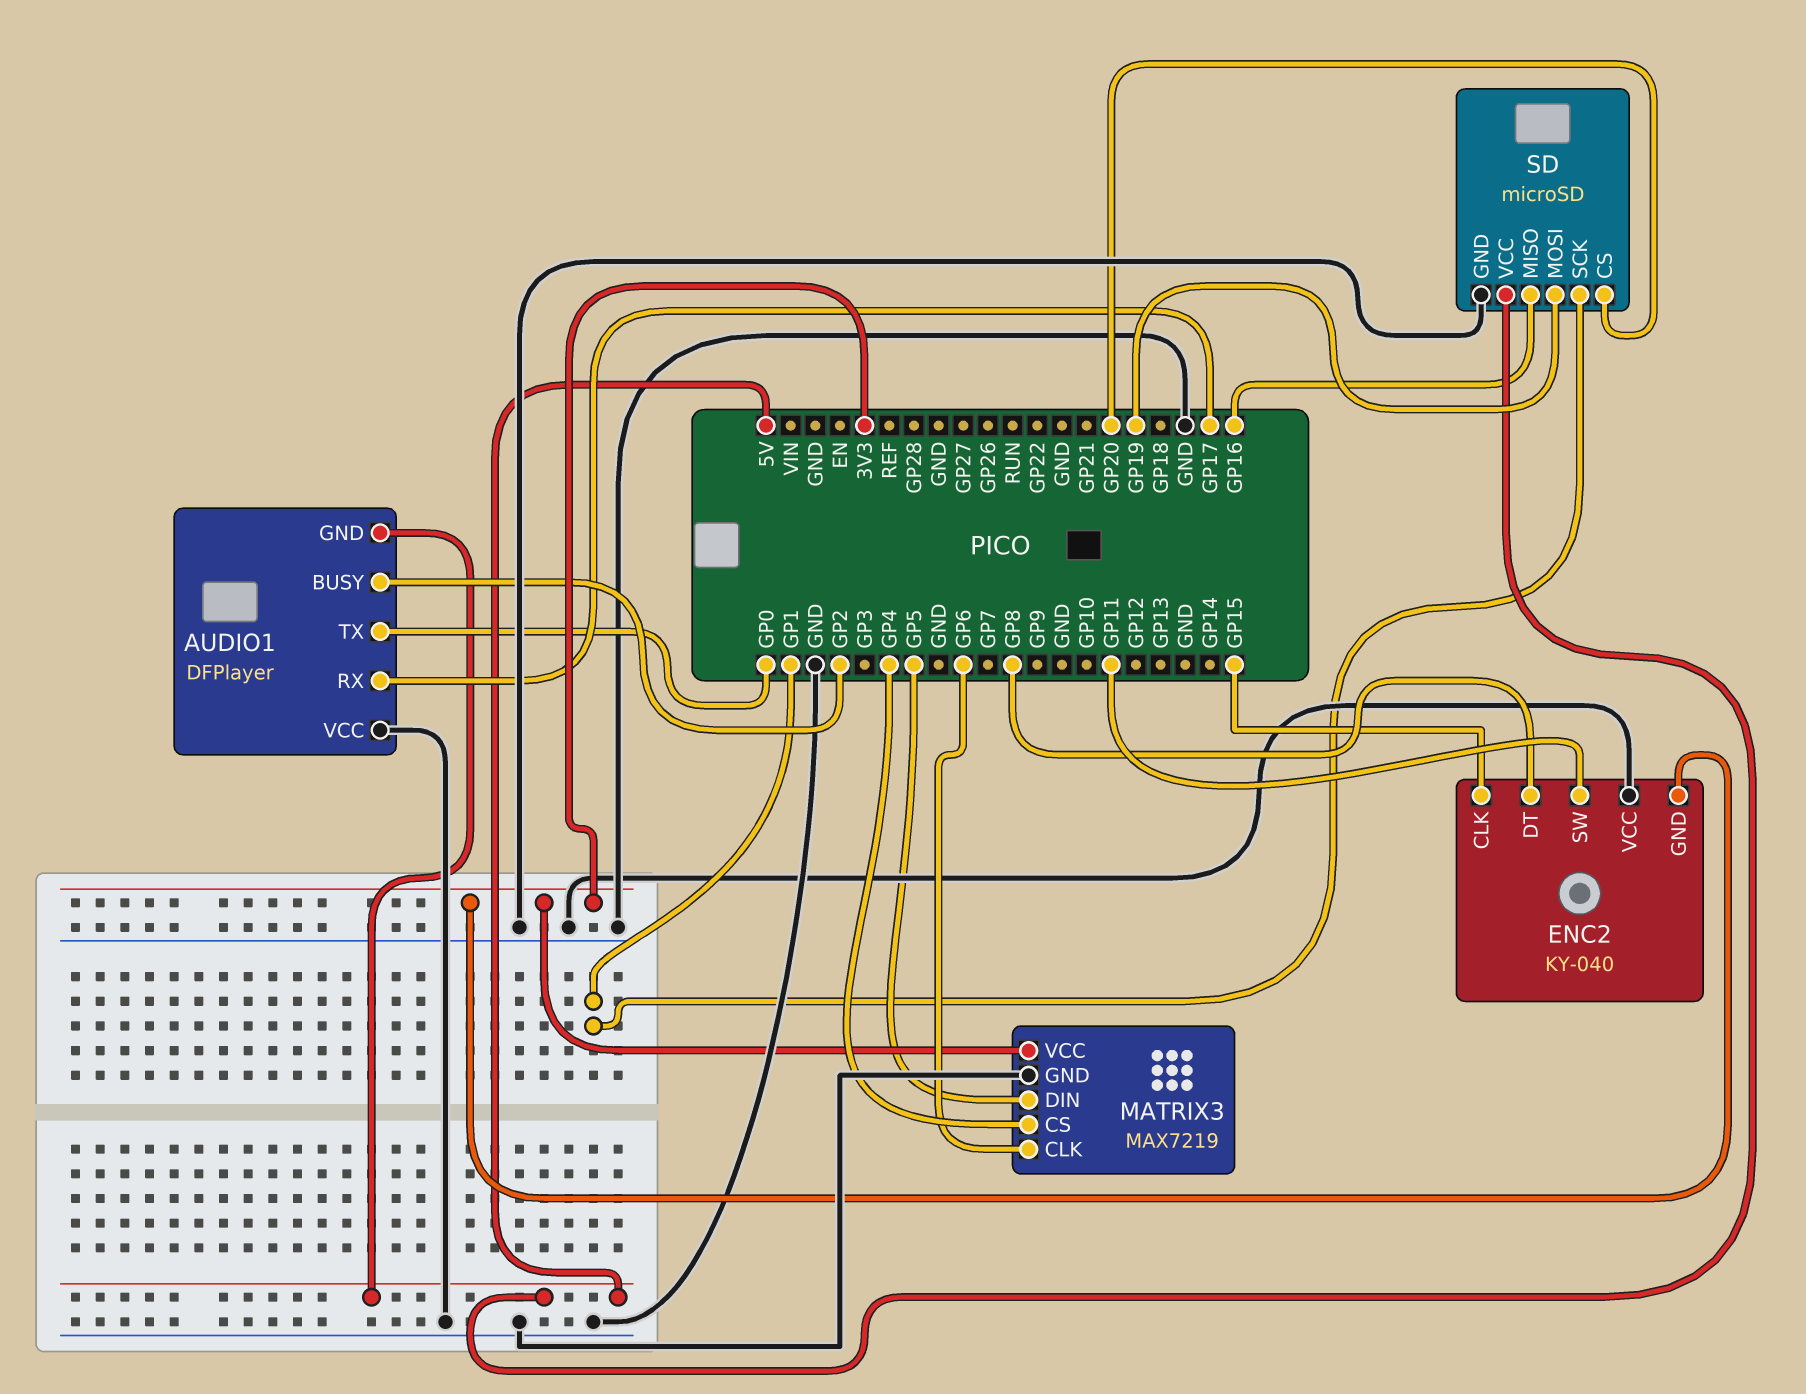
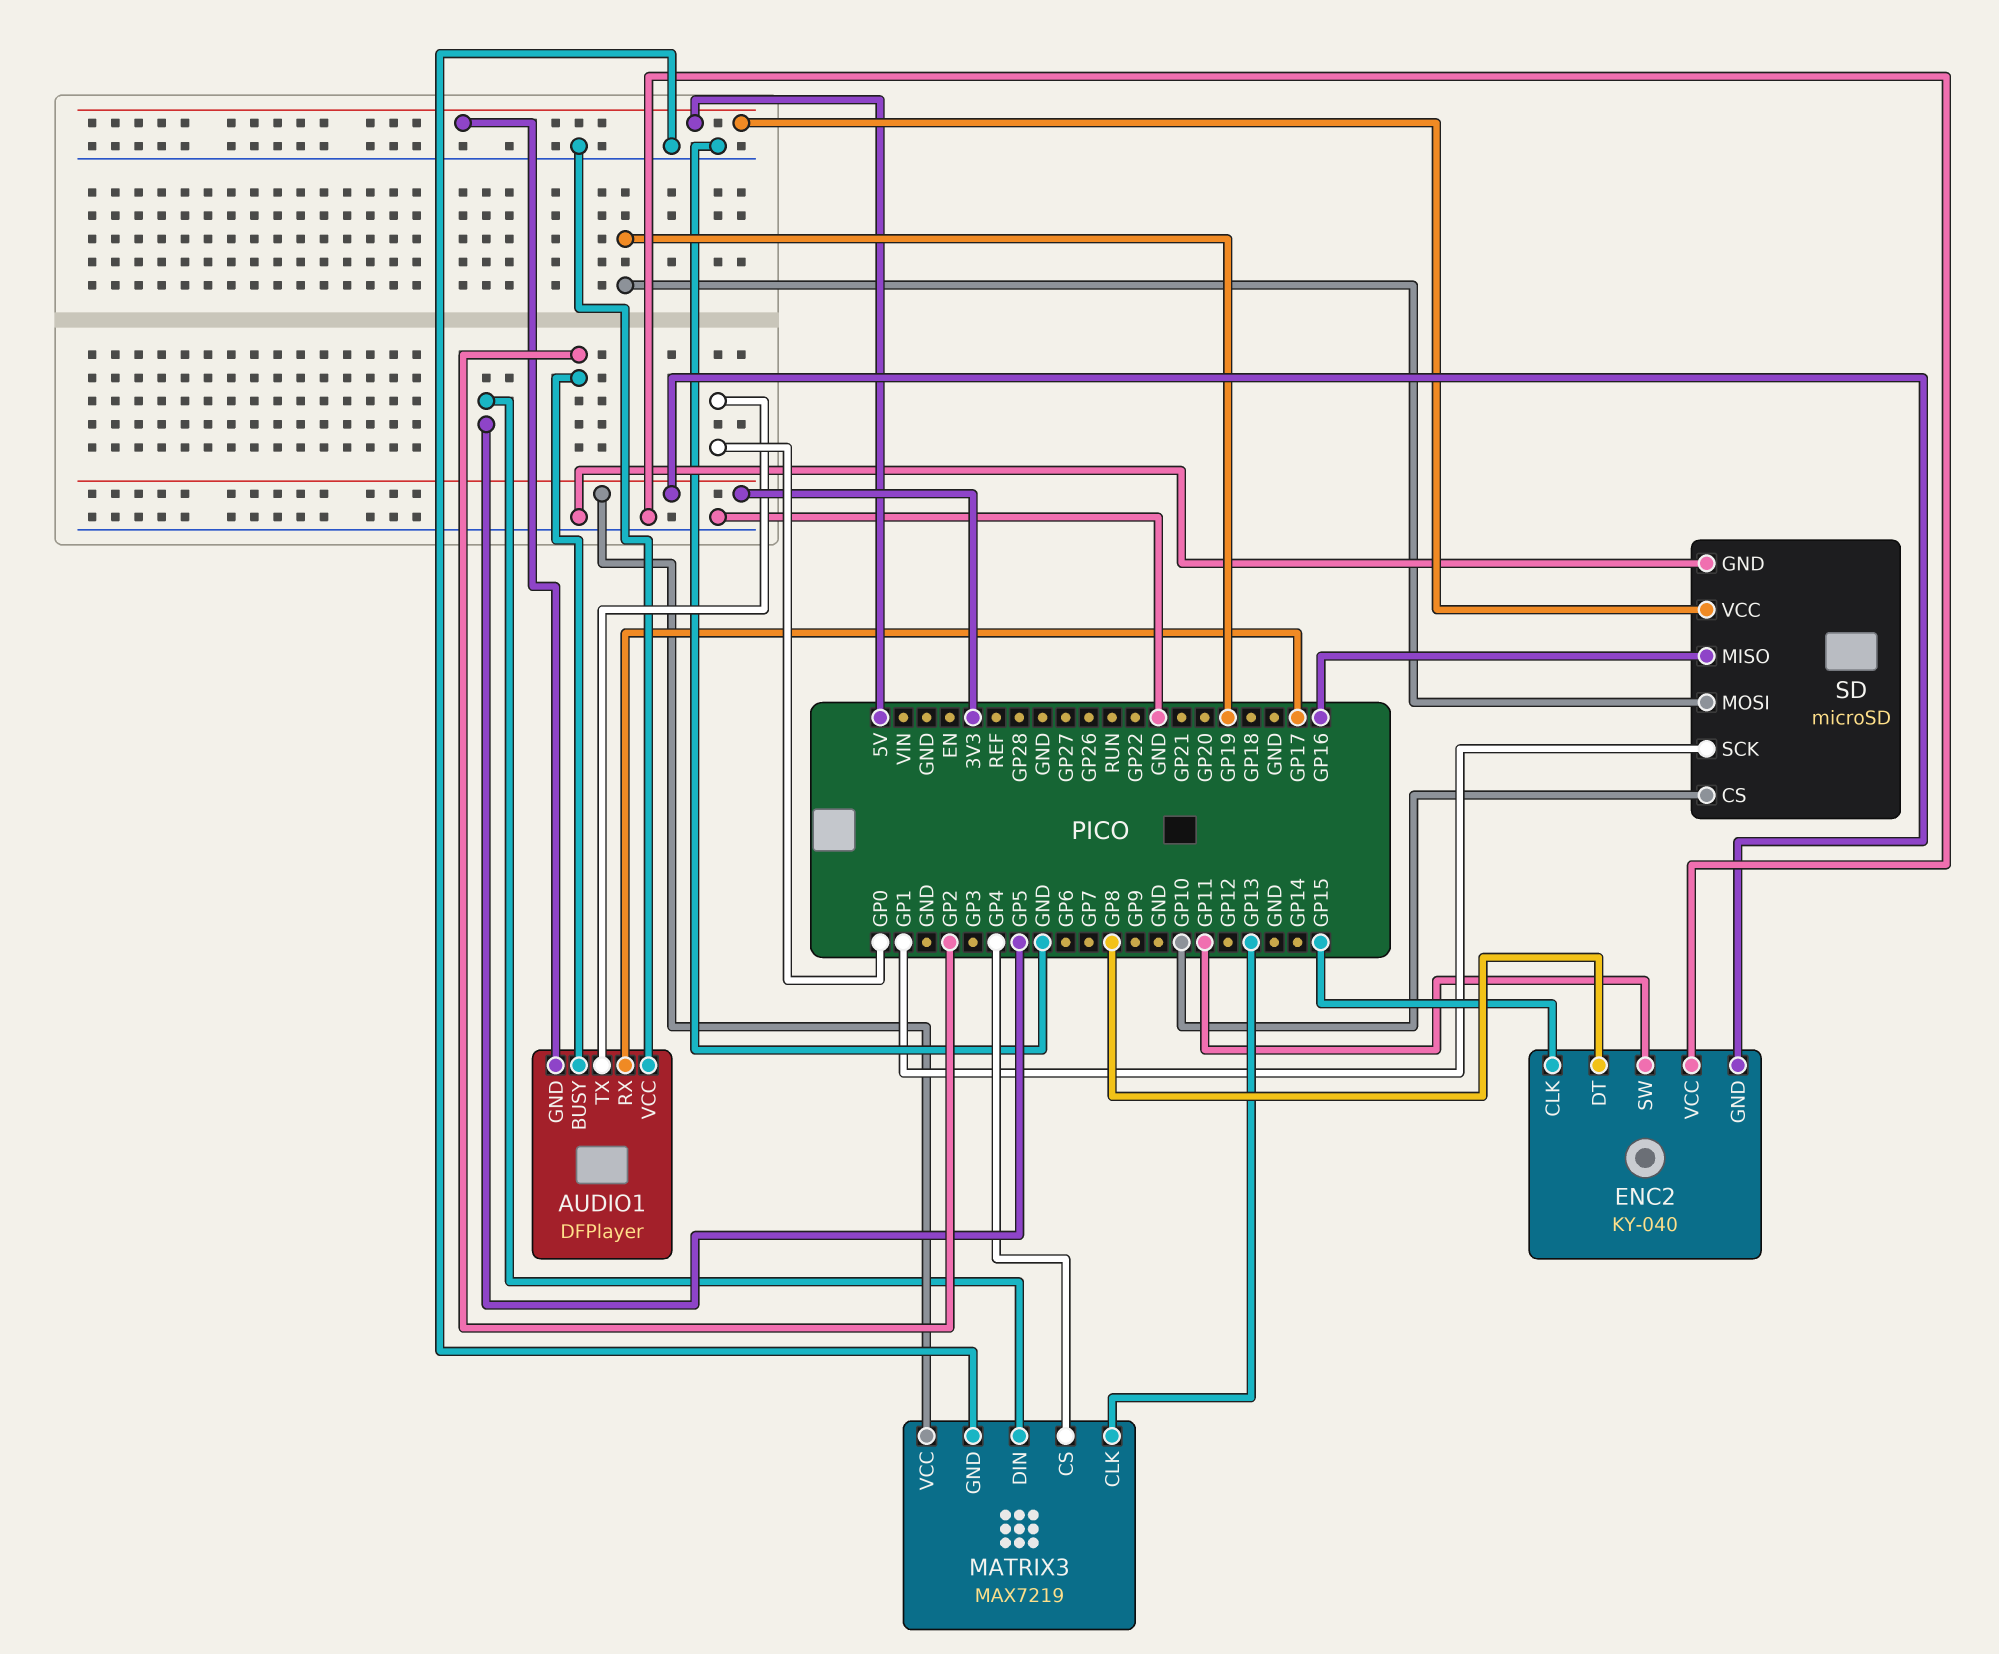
MATRIX3 pin CLK: GP6 -> GP13
SD pin CS: GP20 -> GP10

